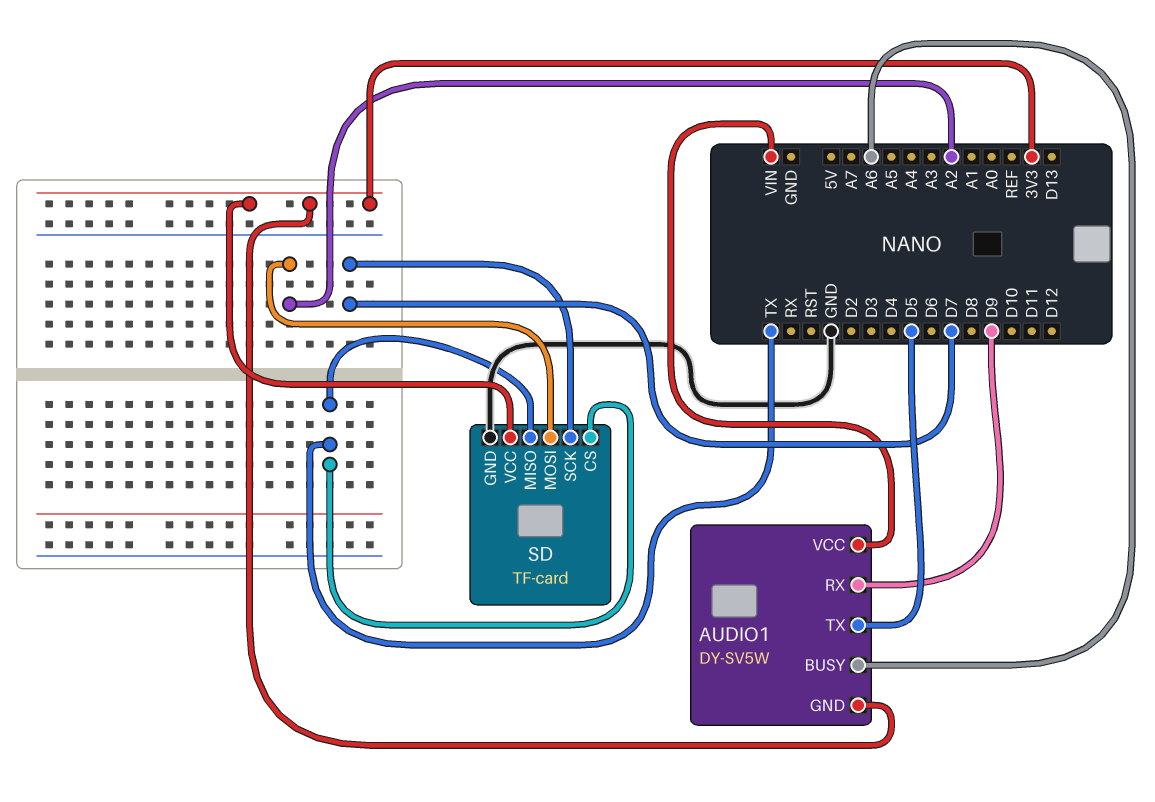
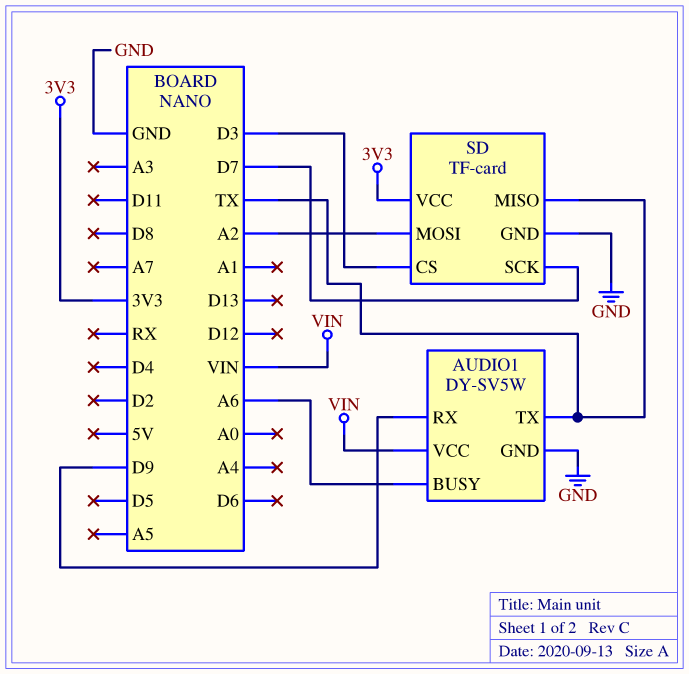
AUDIO1 pin GND: 3V3 -> GND
AUDIO1 pin TX: D5 -> TX
SD pin CS: TX -> D3

